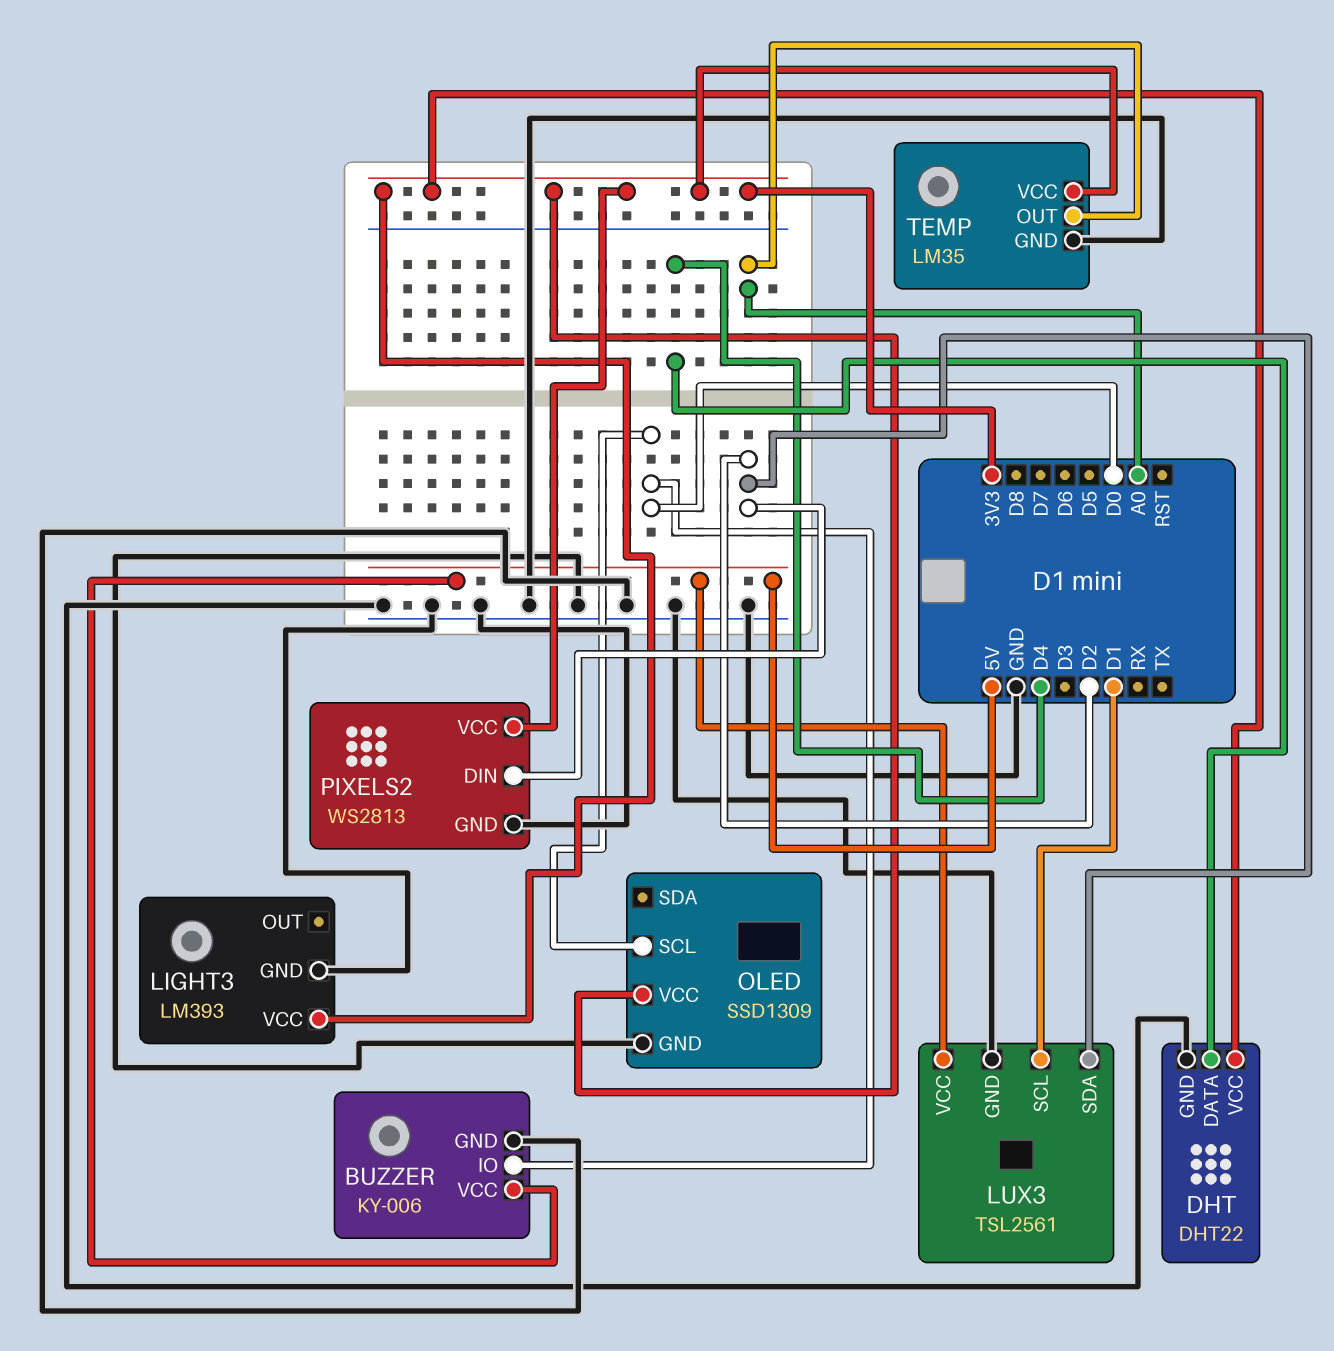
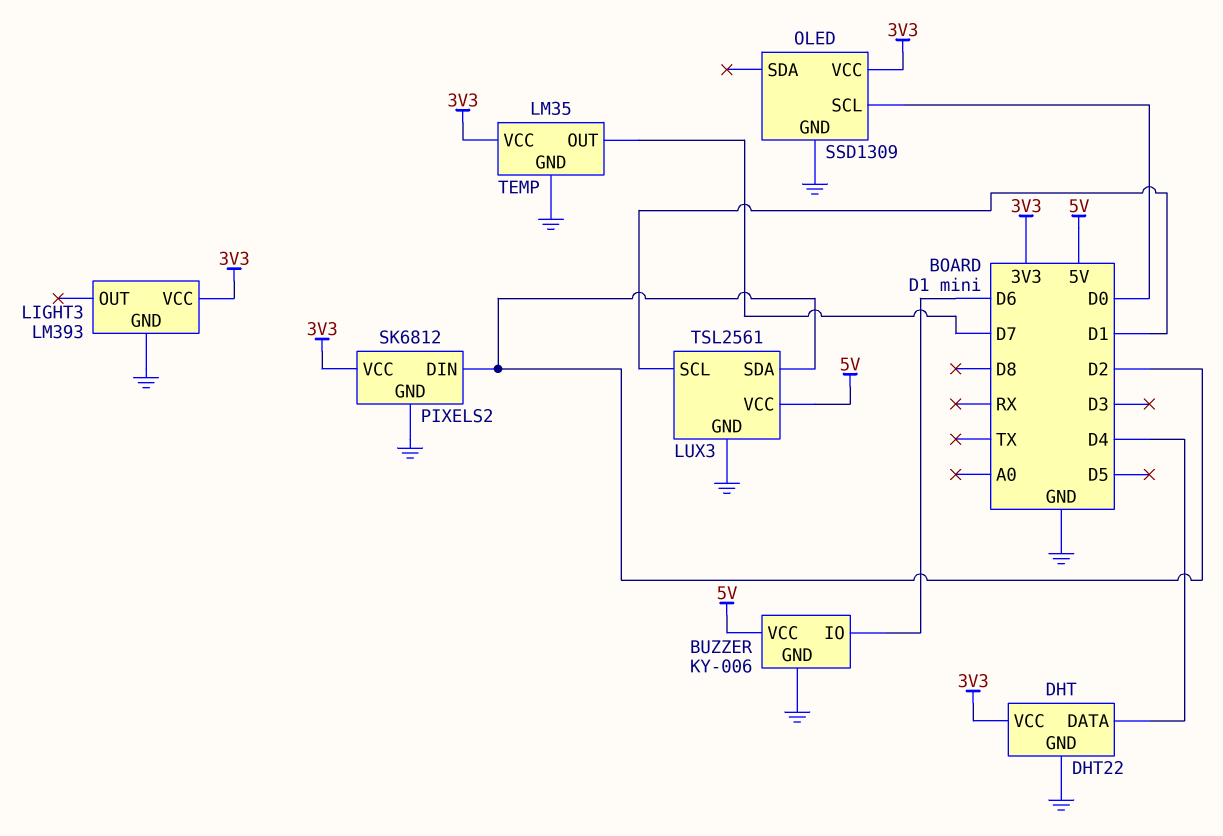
BUZZER pin IO: D0 -> D6
PIXELS2: WS2813 -> SK6812
TEMP pin OUT: A0 -> D7

